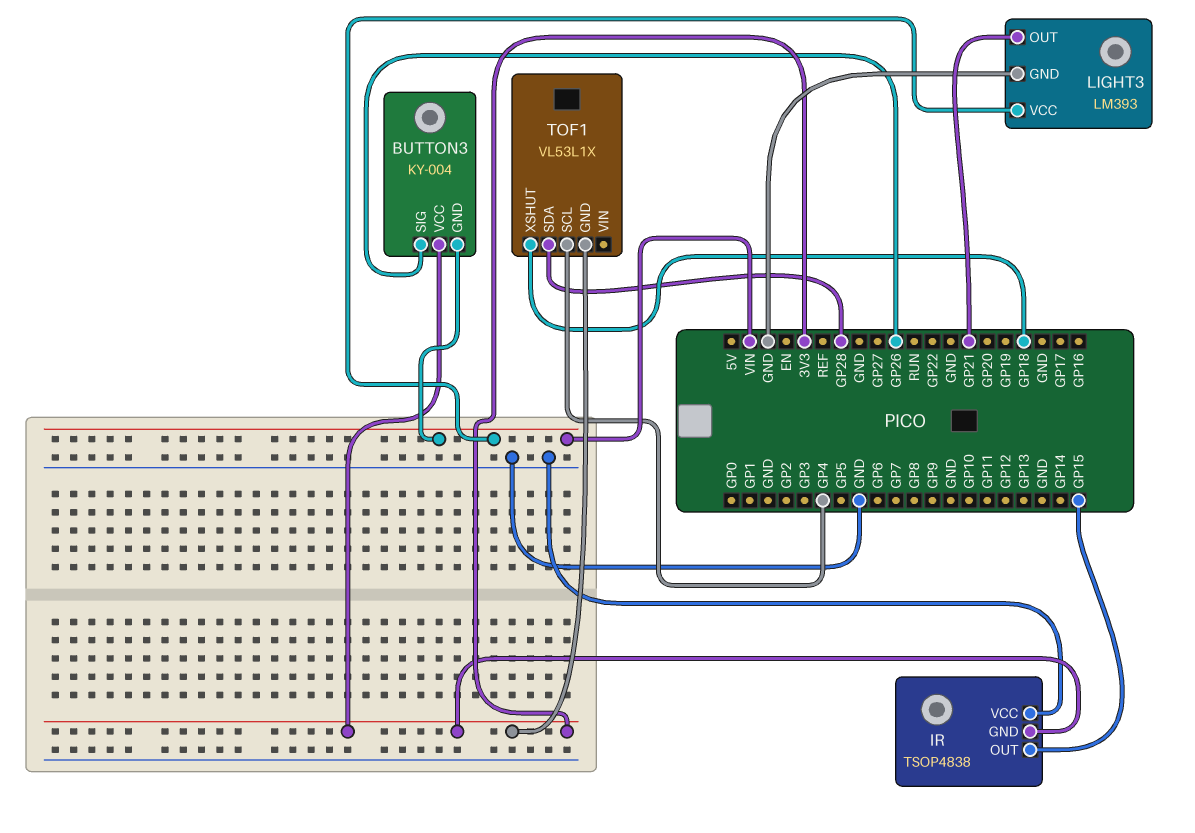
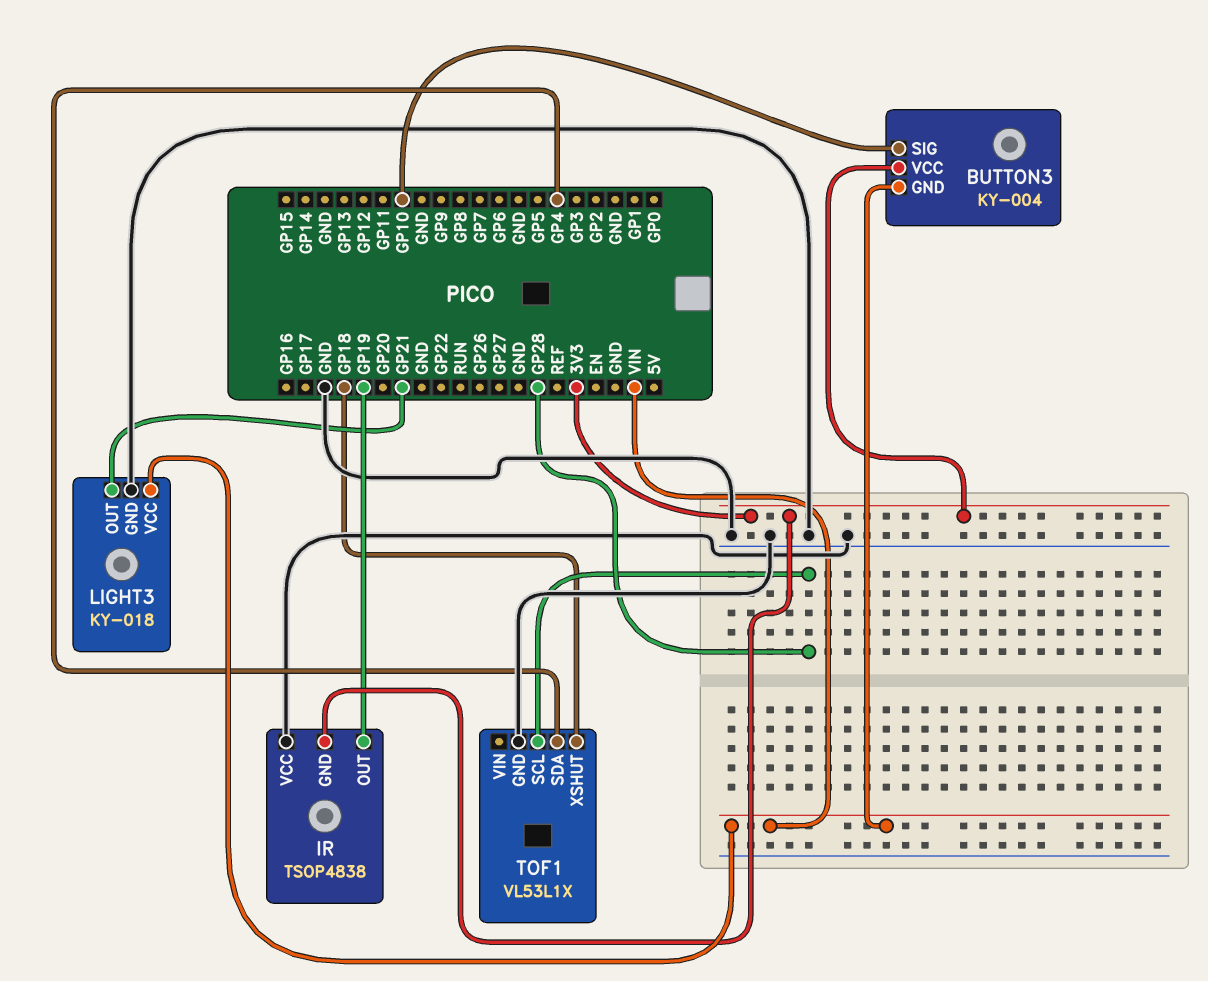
BUTTON3 pin SIG: GP26 -> GP10
IR pin OUT: GP15 -> GP19
LIGHT3: LM393 -> KY-018
TOF1 pin GND: 3V3 -> GND
TOF1 pin SCL: GP4 -> GP28
TOF1 pin SDA: GP28 -> GP4

